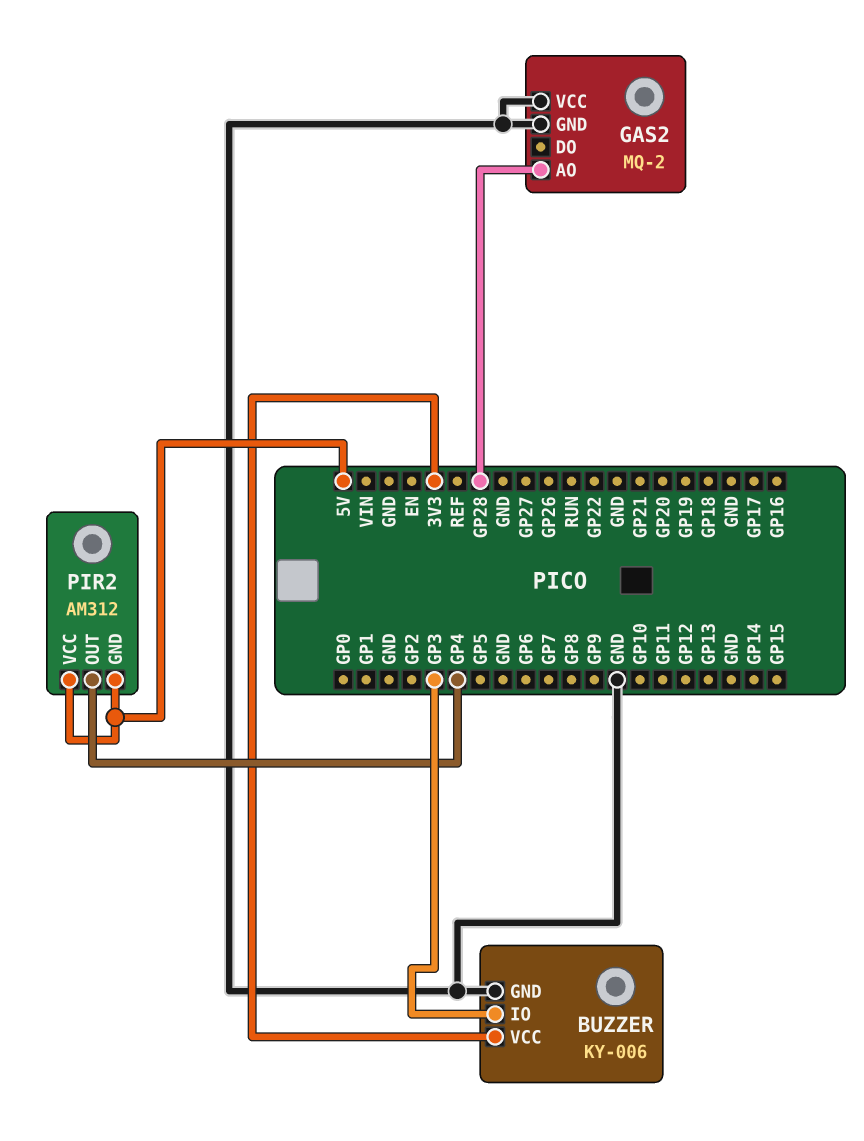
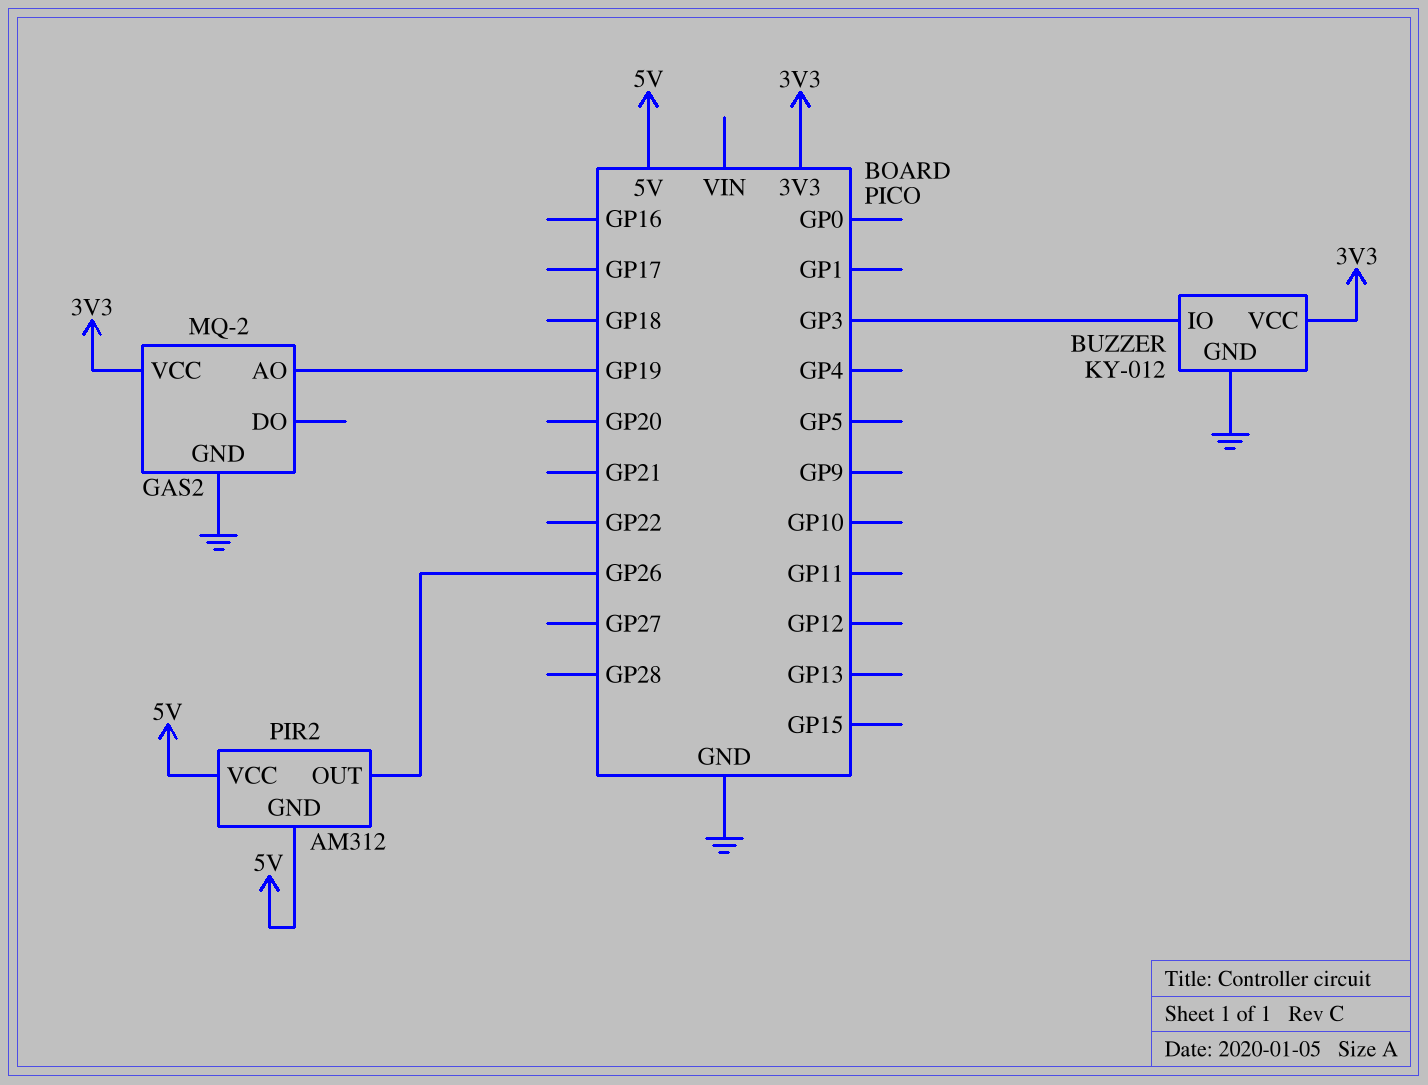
BUZZER: KY-006 -> KY-012
GAS2 pin AO: GP28 -> GP19
GAS2 pin VCC: GND -> 3V3
PIR2 pin OUT: GP4 -> GP26

